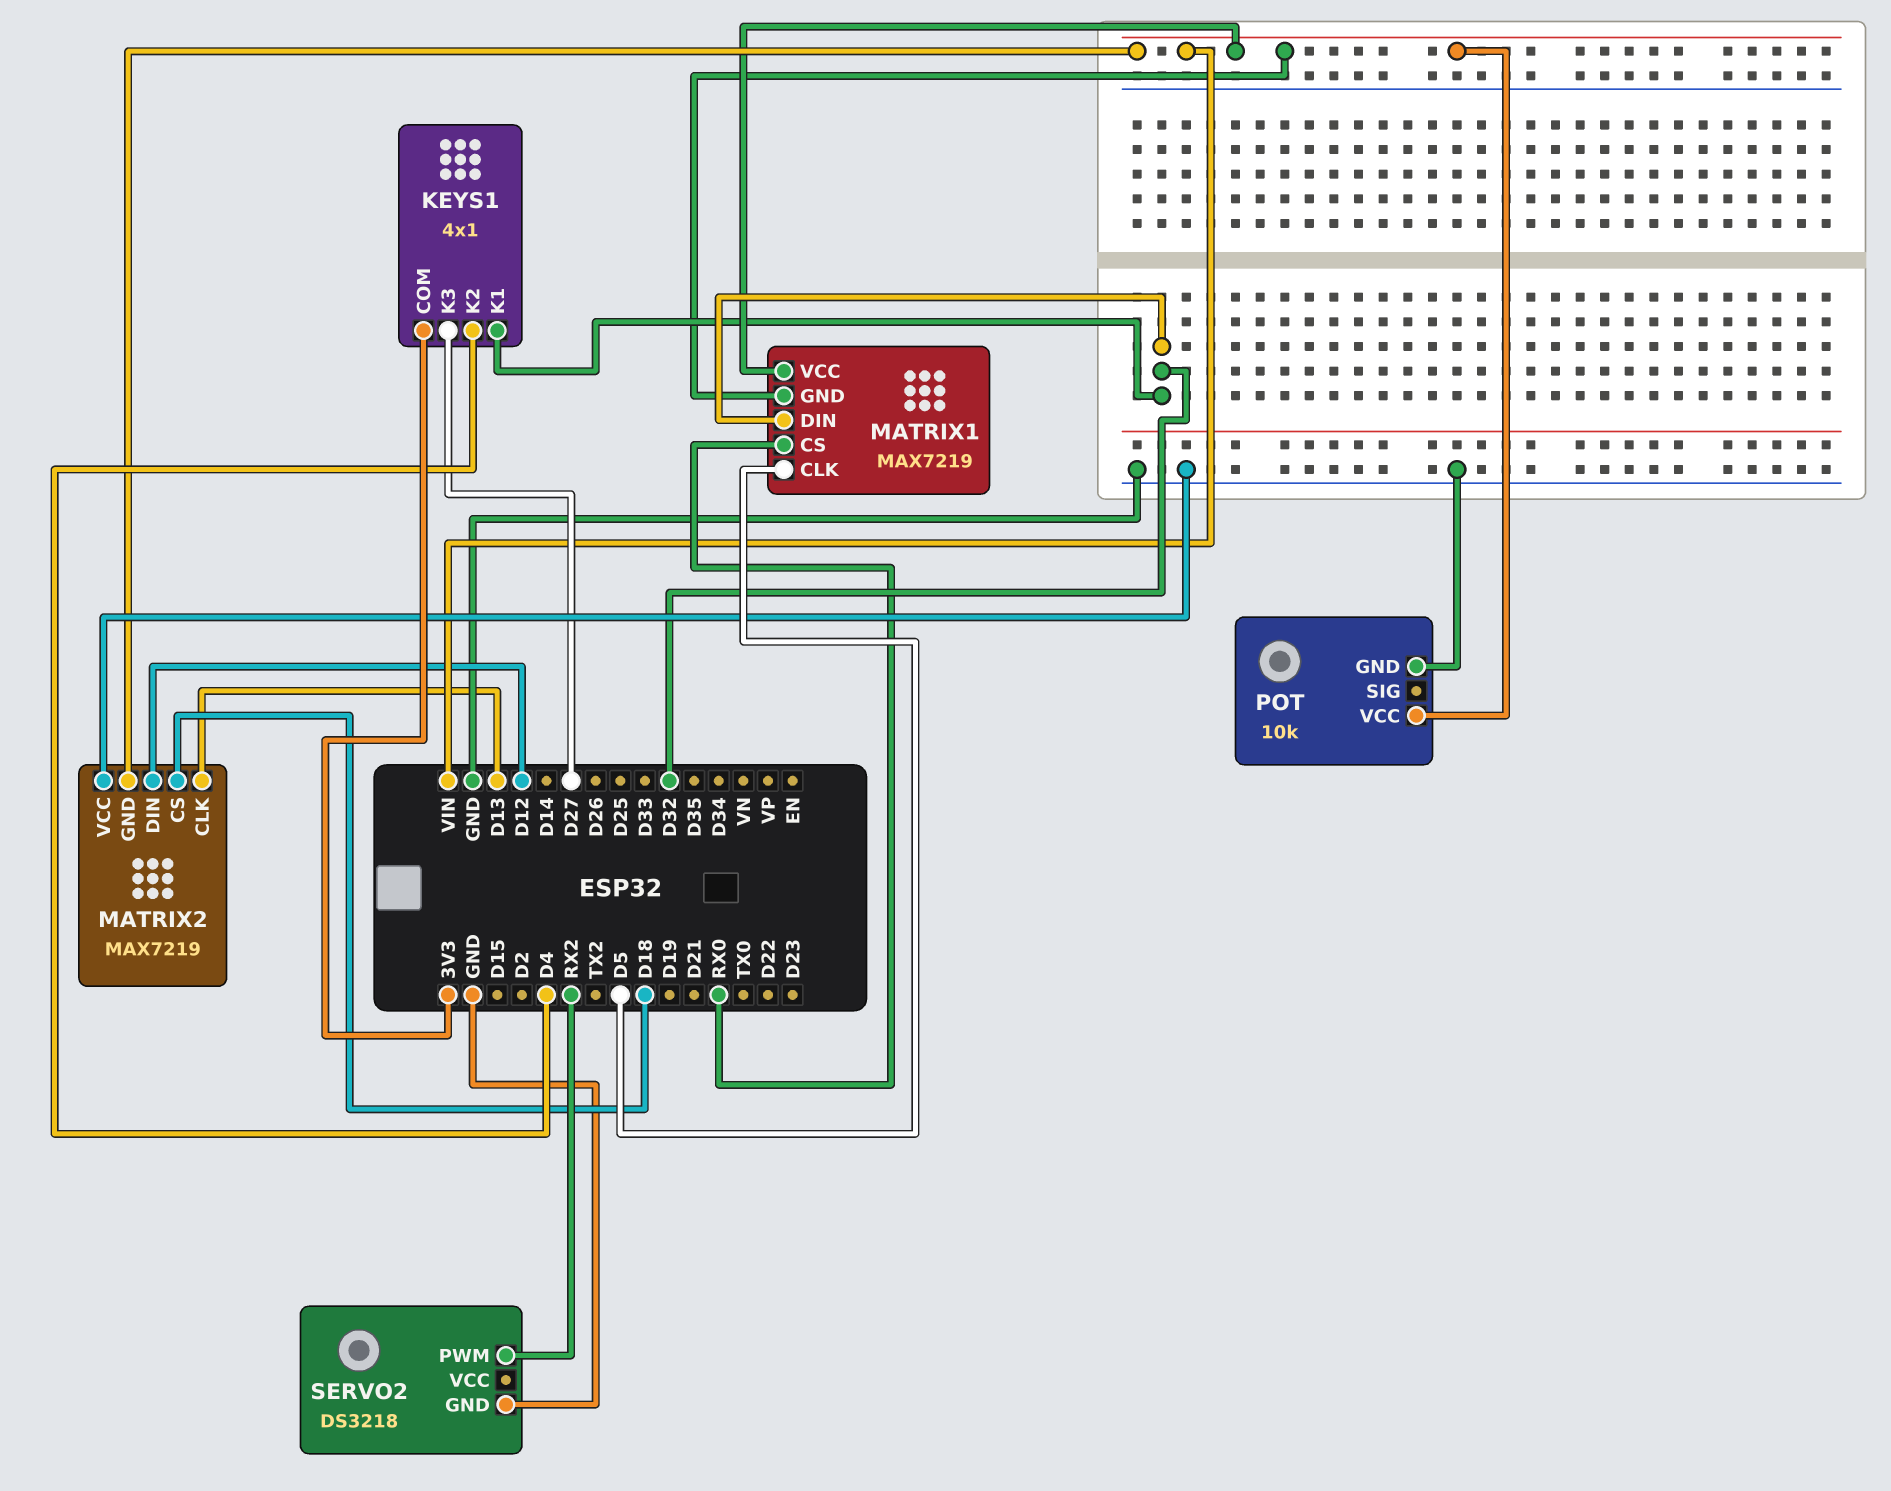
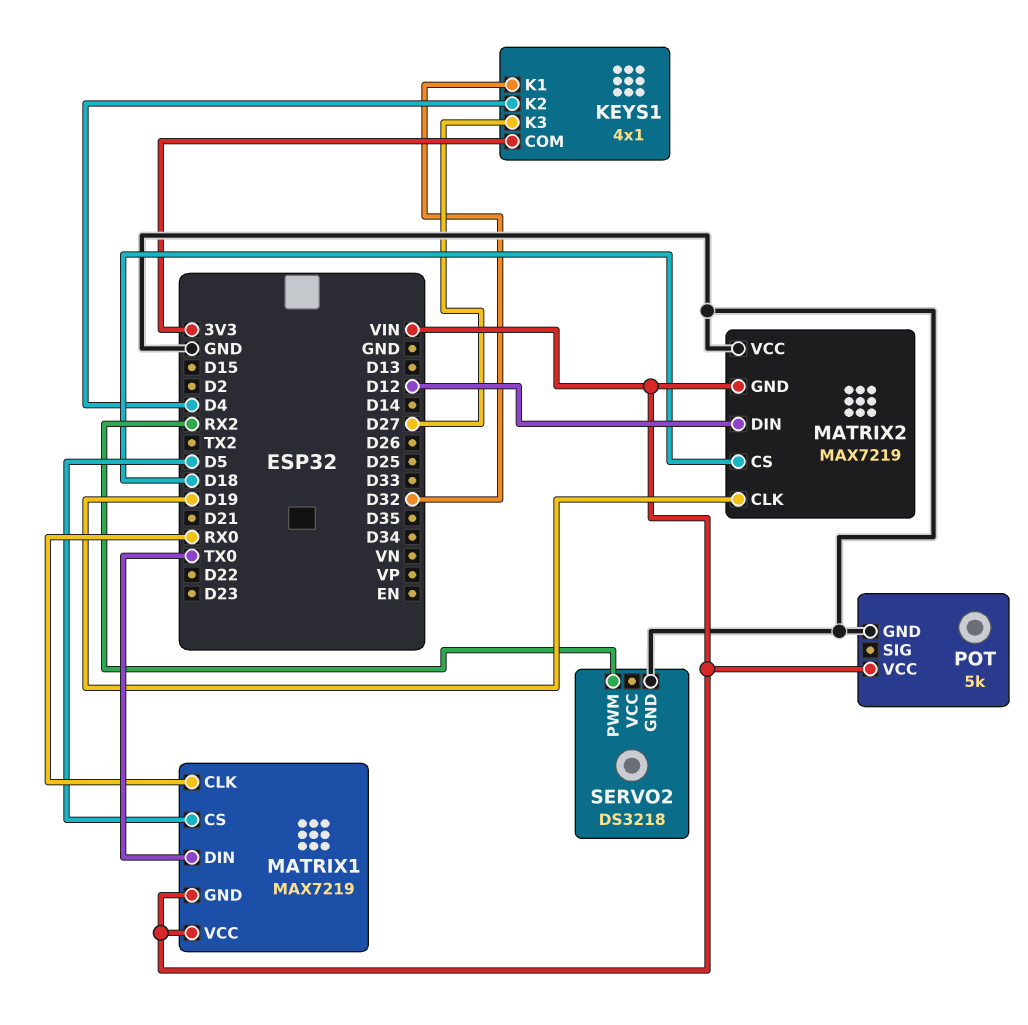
MATRIX1 pin CLK: D5 -> RX0
MATRIX1 pin CS: RX0 -> D5
MATRIX1 pin DIN: D32 -> TX0
MATRIX2 pin CLK: D13 -> D19
POT: 10k -> 5k

